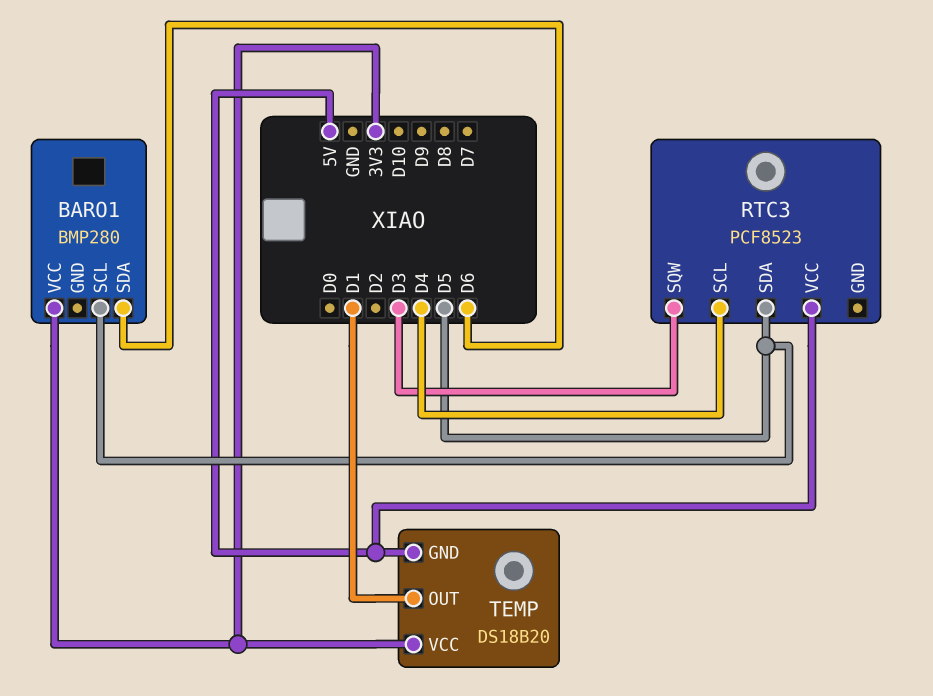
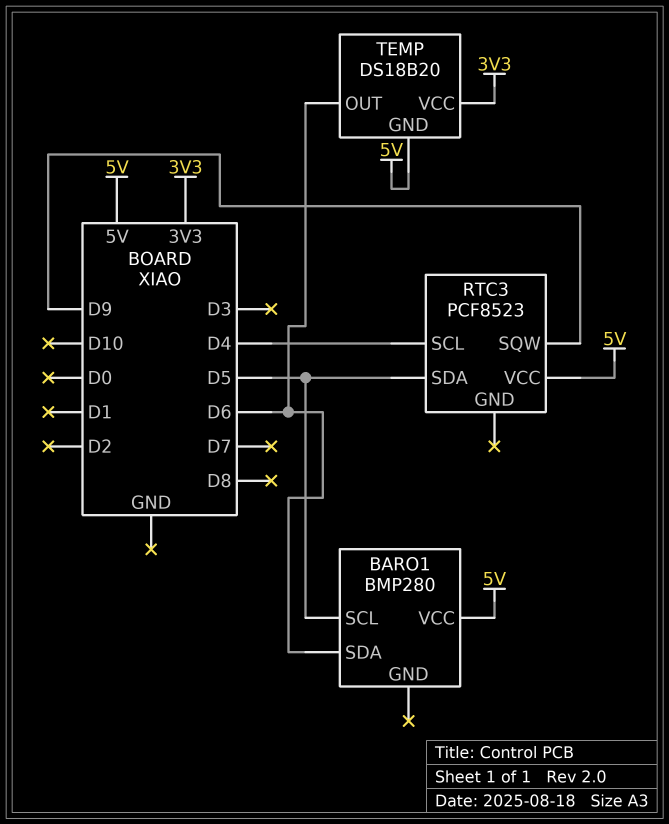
BARO1 pin VCC: 3V3 -> 5V
RTC3 pin SQW: D3 -> D9
TEMP pin OUT: D1 -> D6

